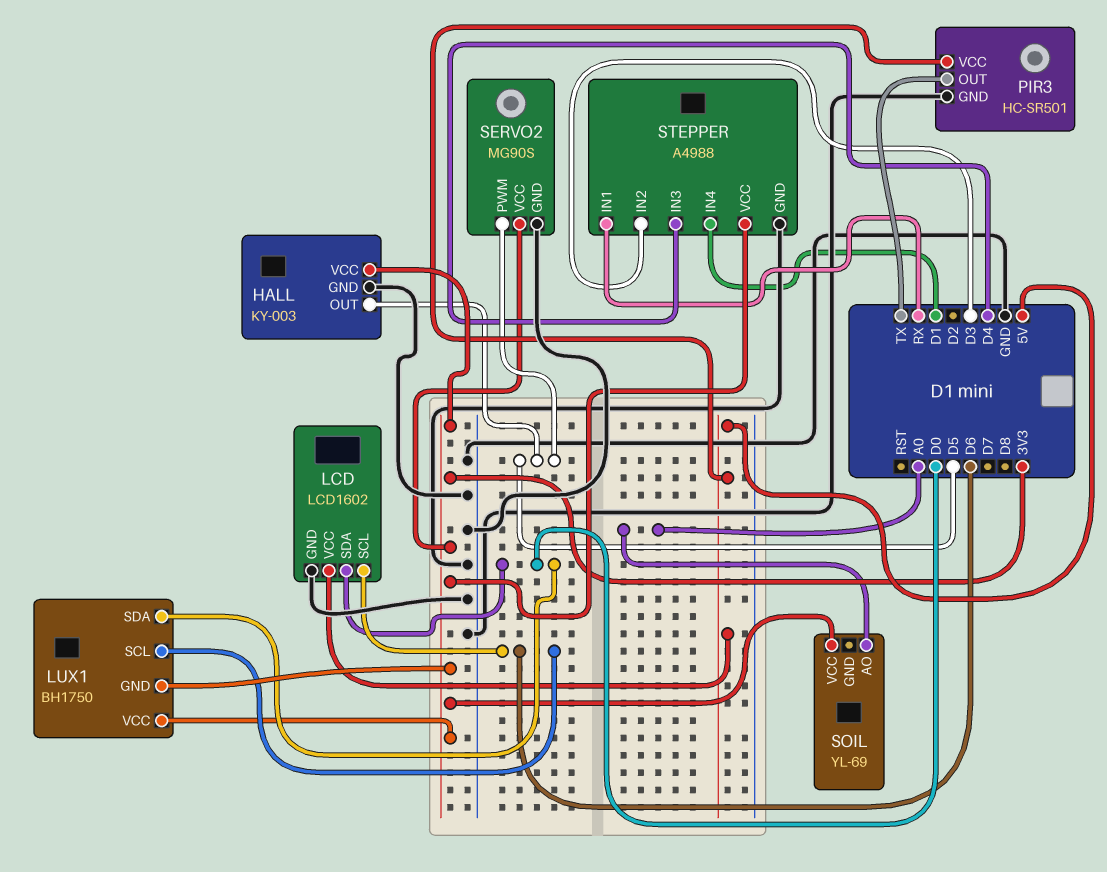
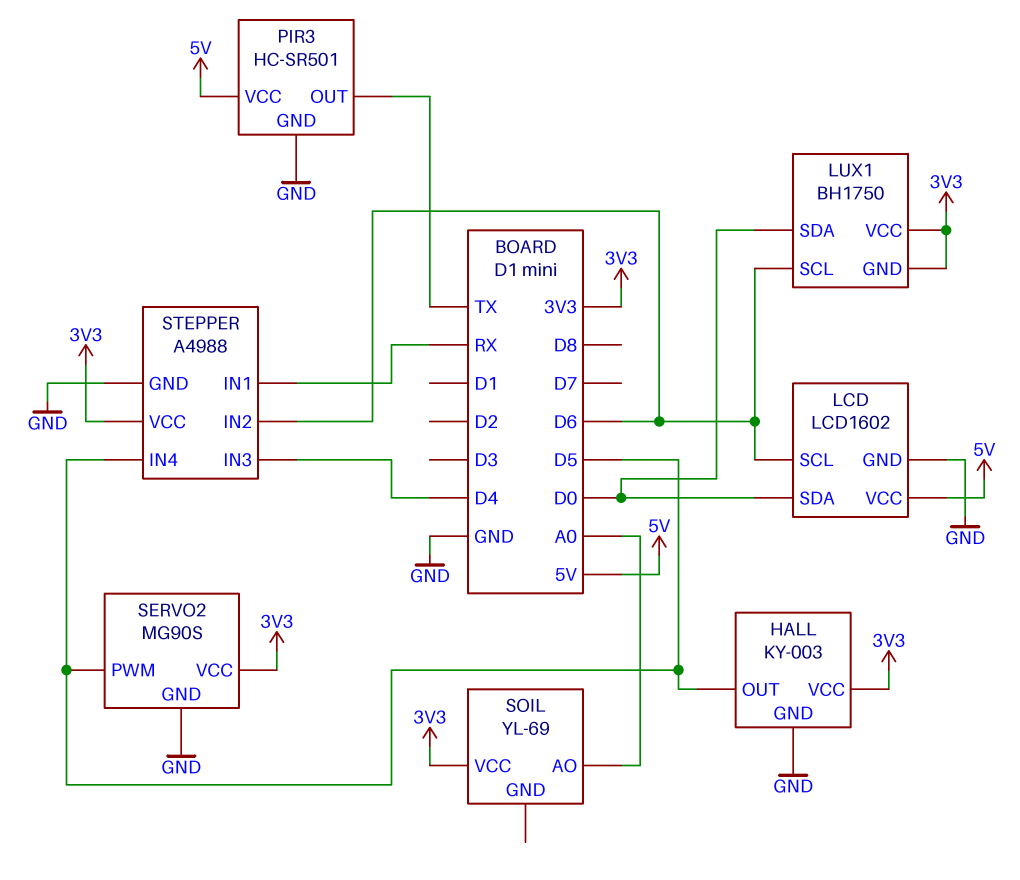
STEPPER pin IN2: D3 -> D6
STEPPER pin IN4: D1 -> D5

